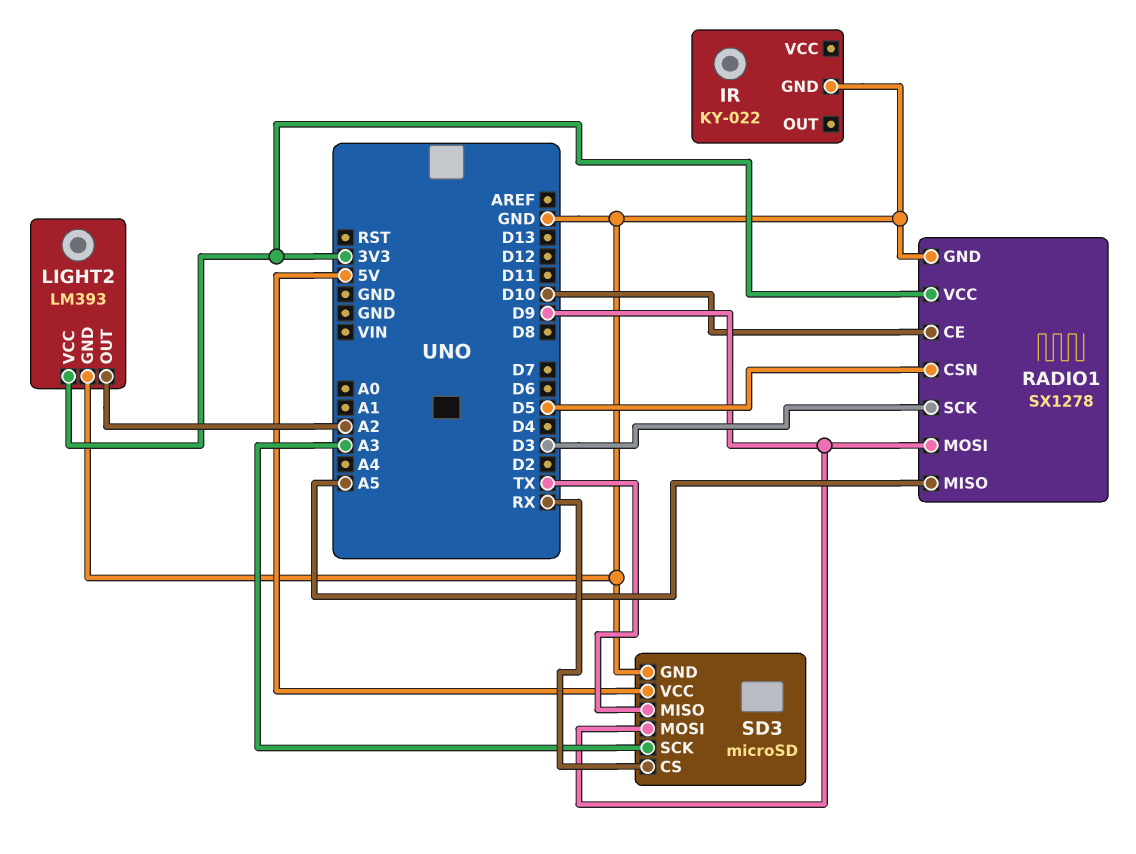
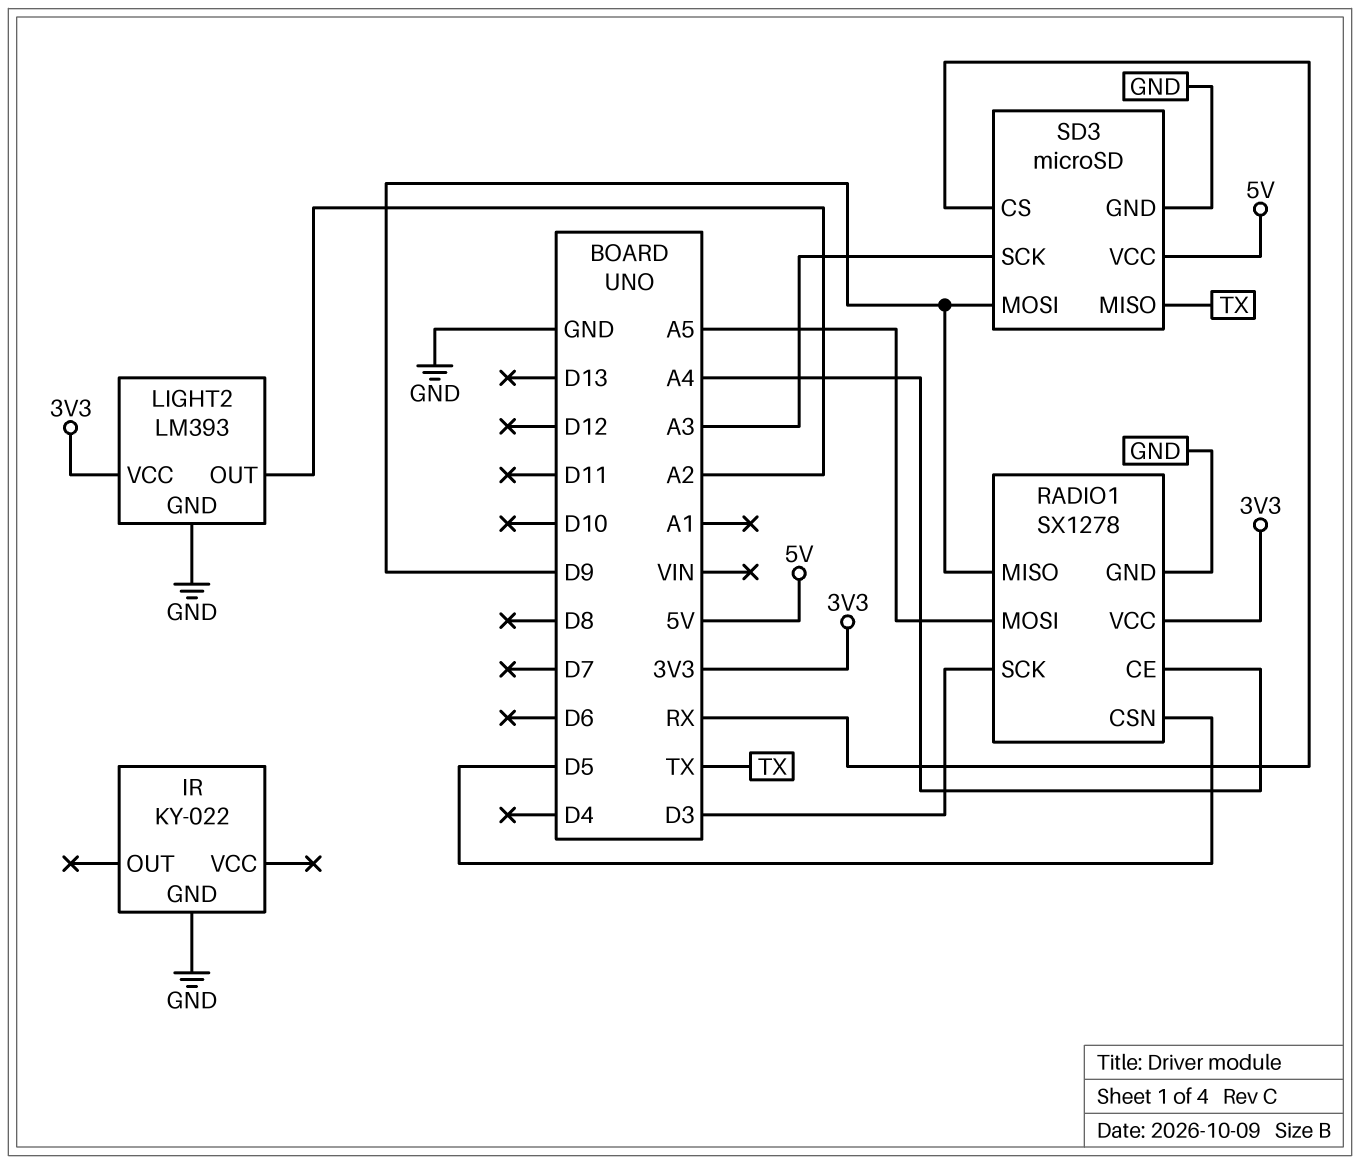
RADIO1 pin CE: D10 -> A4
RADIO1 pin MISO: A5 -> D9
RADIO1 pin MOSI: D9 -> A5

